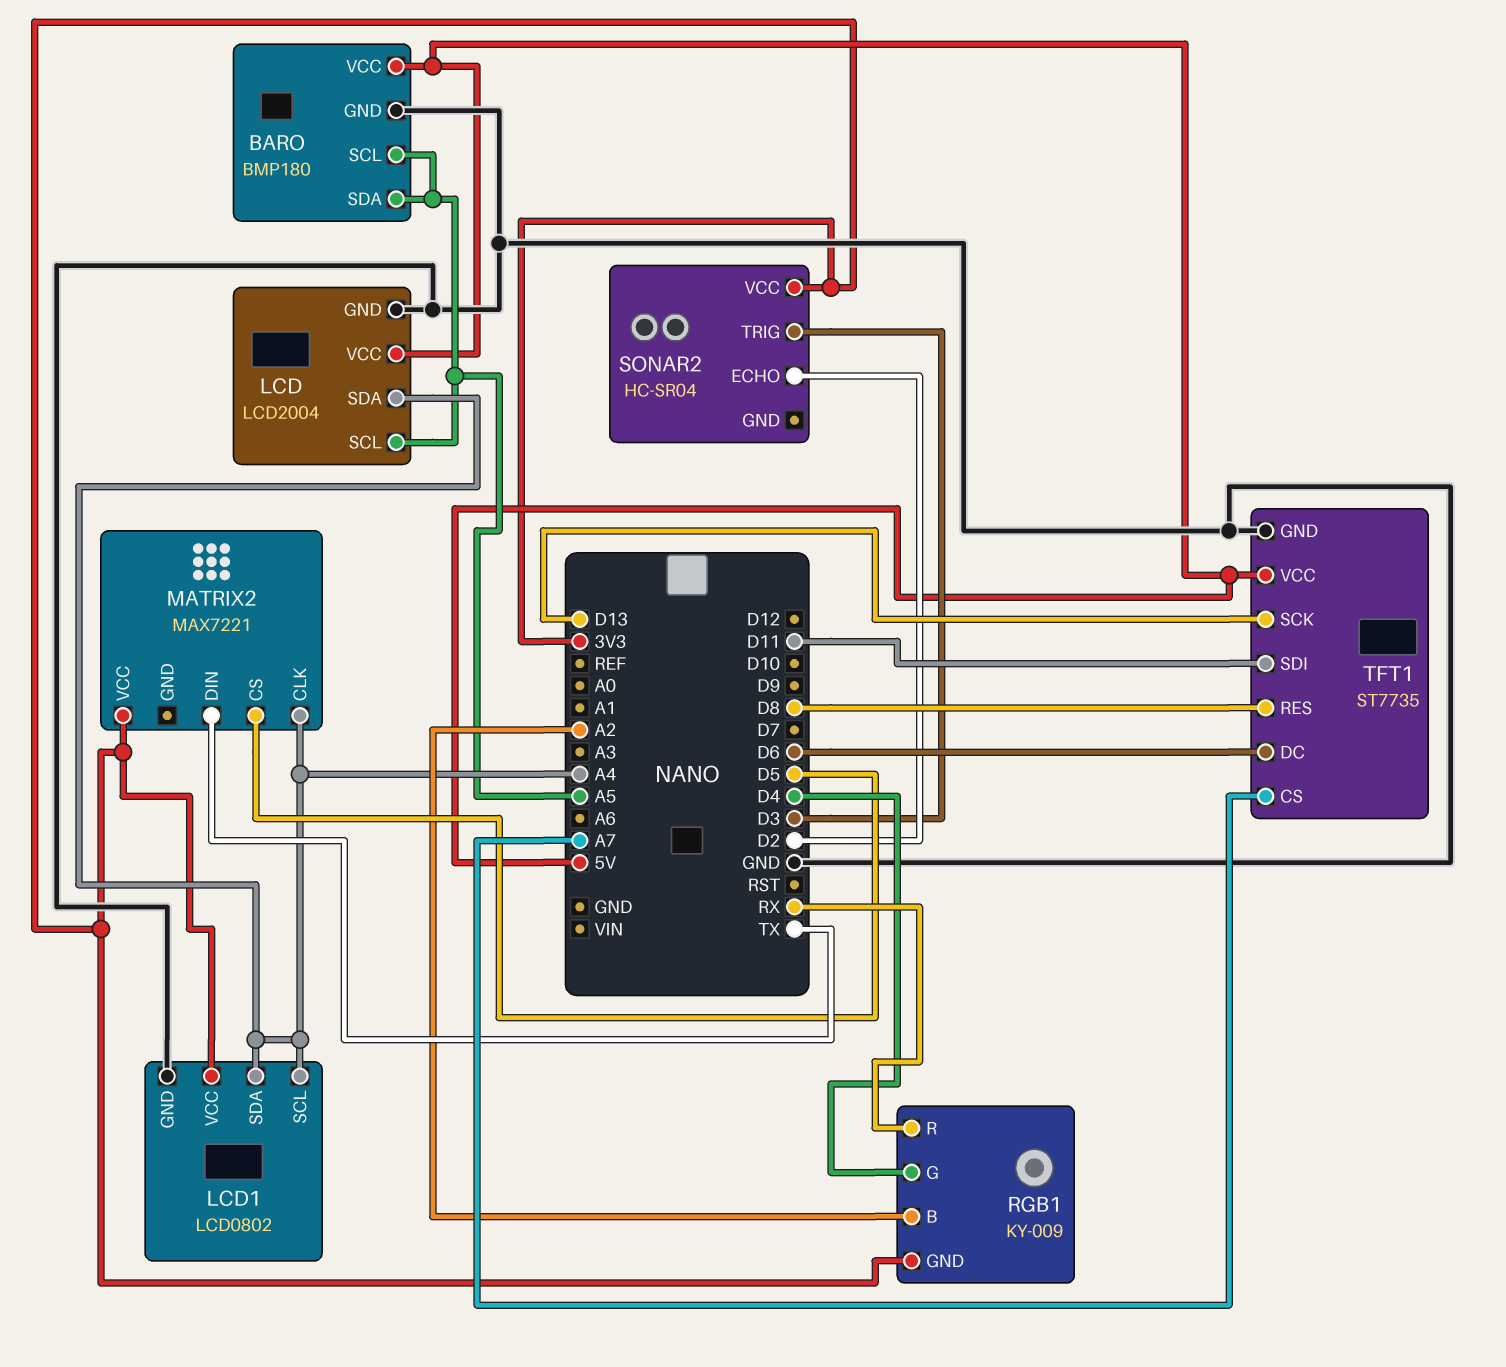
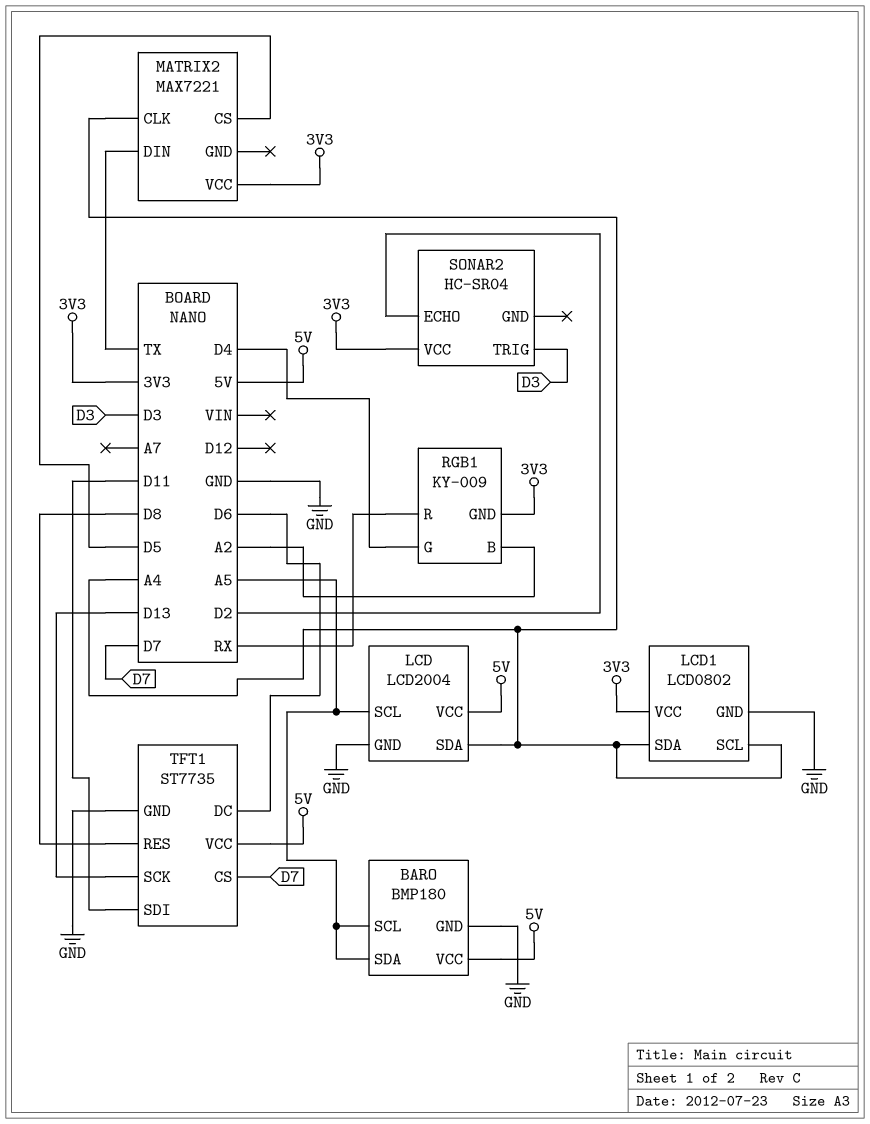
TFT1 pin CS: A7 -> D7

